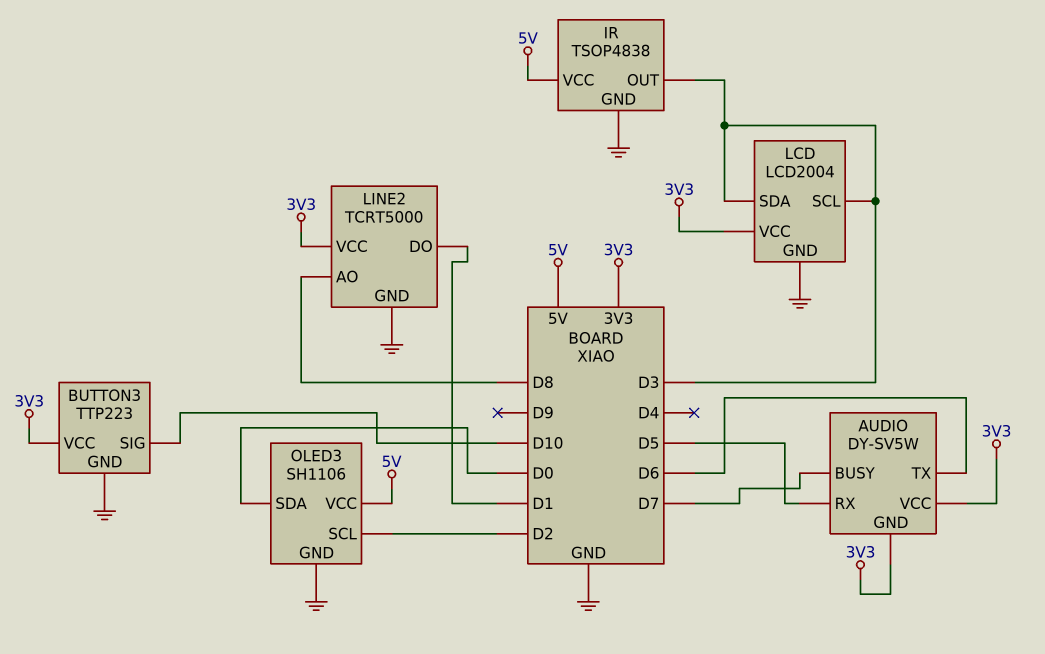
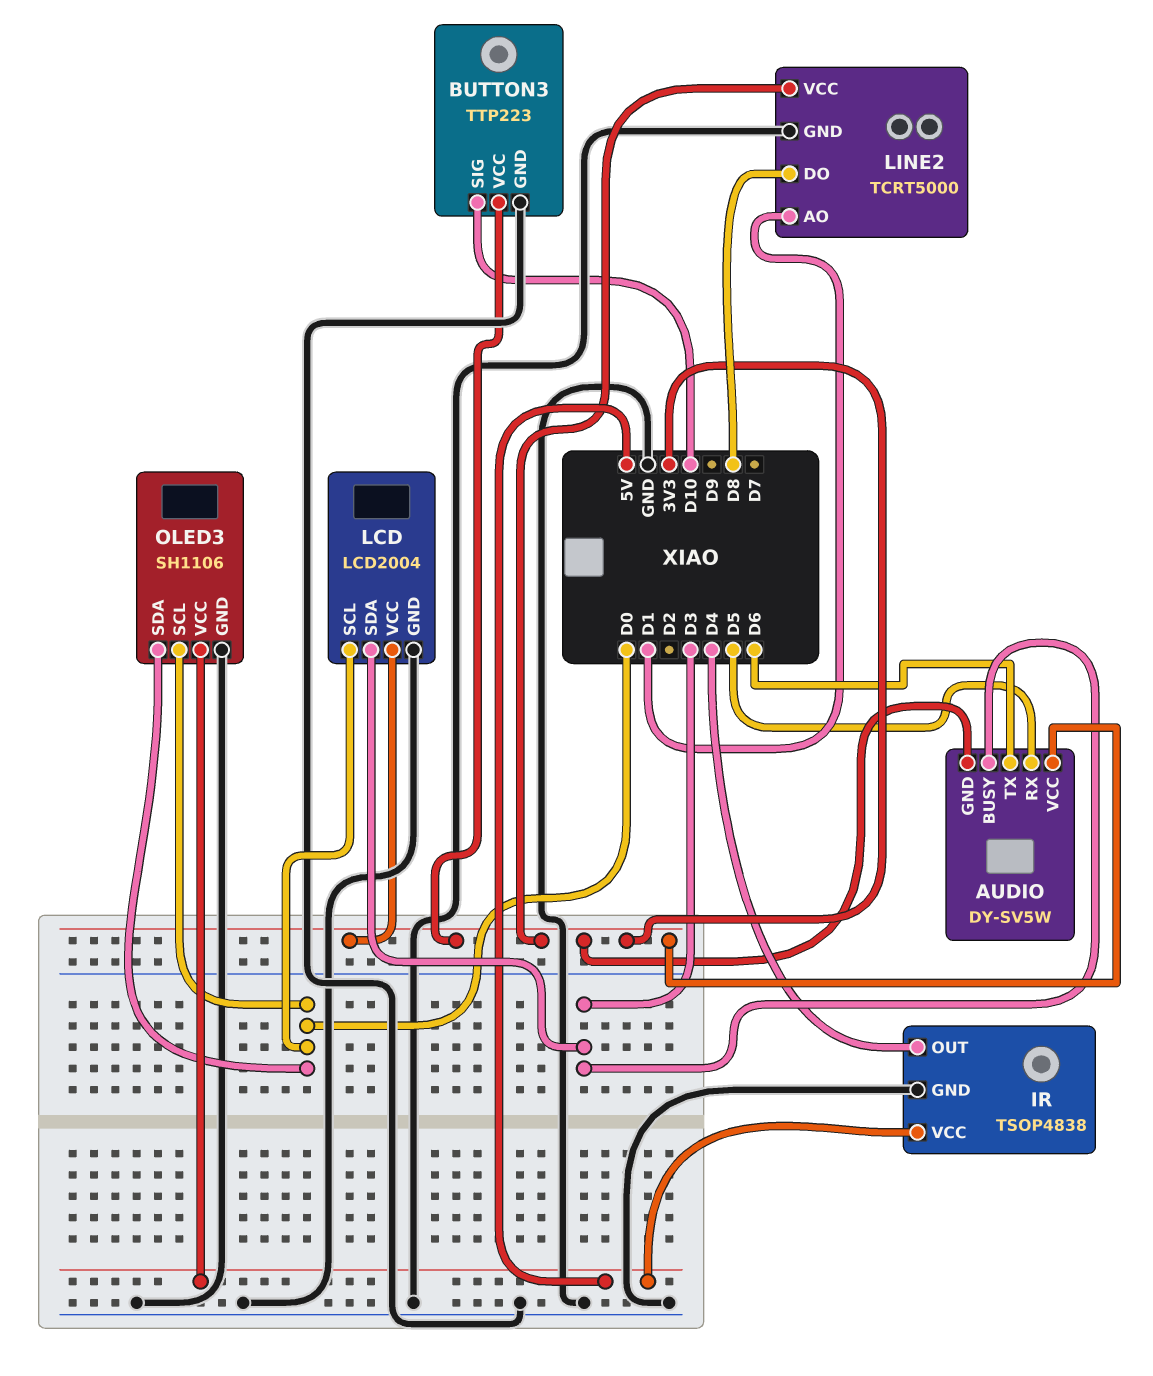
AUDIO pin BUSY: D7 -> D3
IR pin OUT: D3 -> D4
LCD pin SCL: D3 -> D0
LINE2 pin AO: D8 -> D1
LINE2 pin DO: D1 -> D8
OLED3 pin SCL: D2 -> D0

